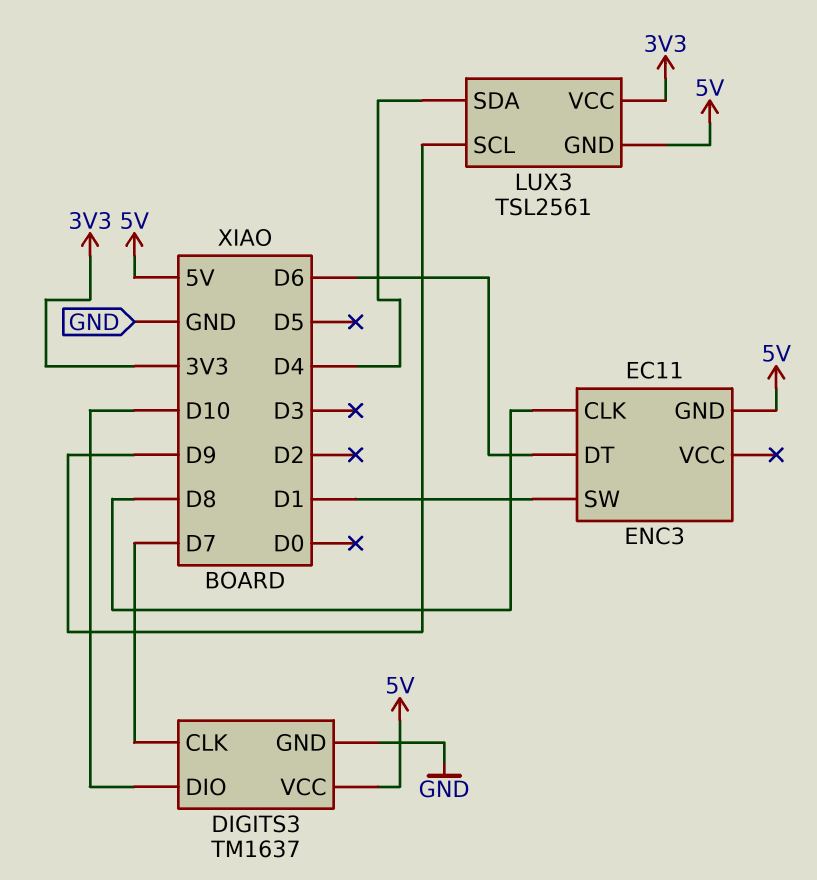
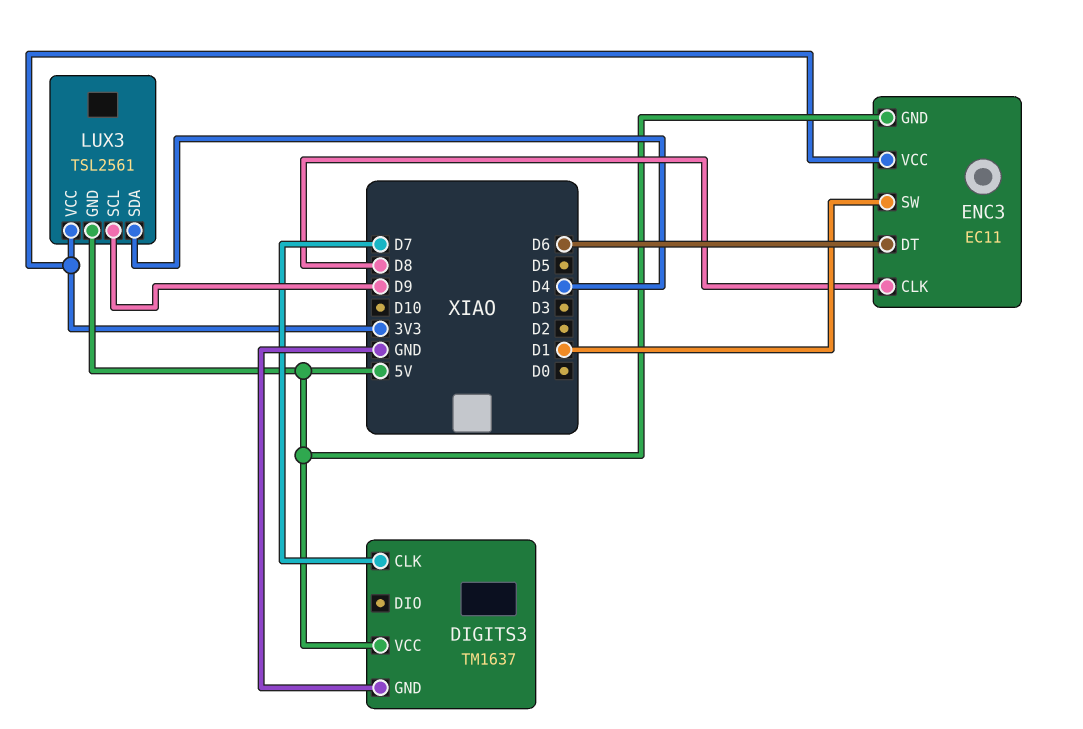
DIGITS3 pin DIO: D10 -> none
ENC3 pin VCC: none -> 3V3

